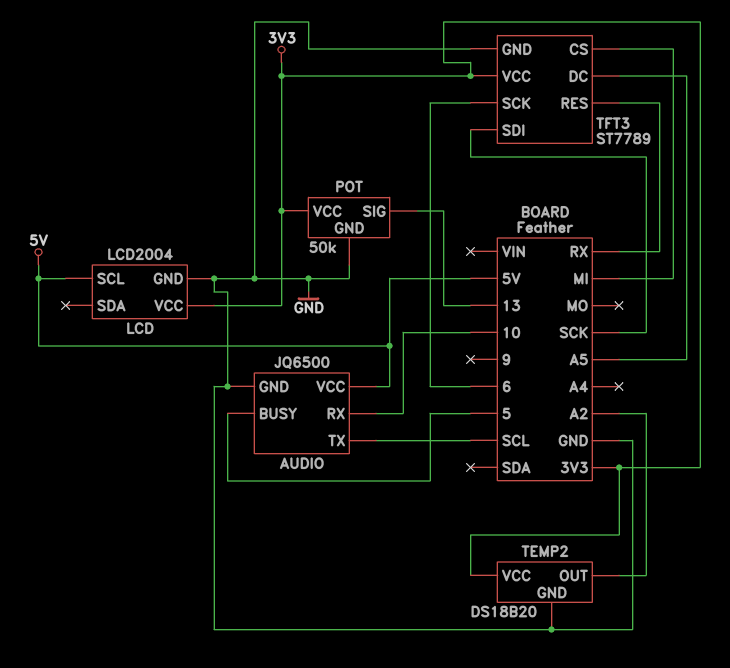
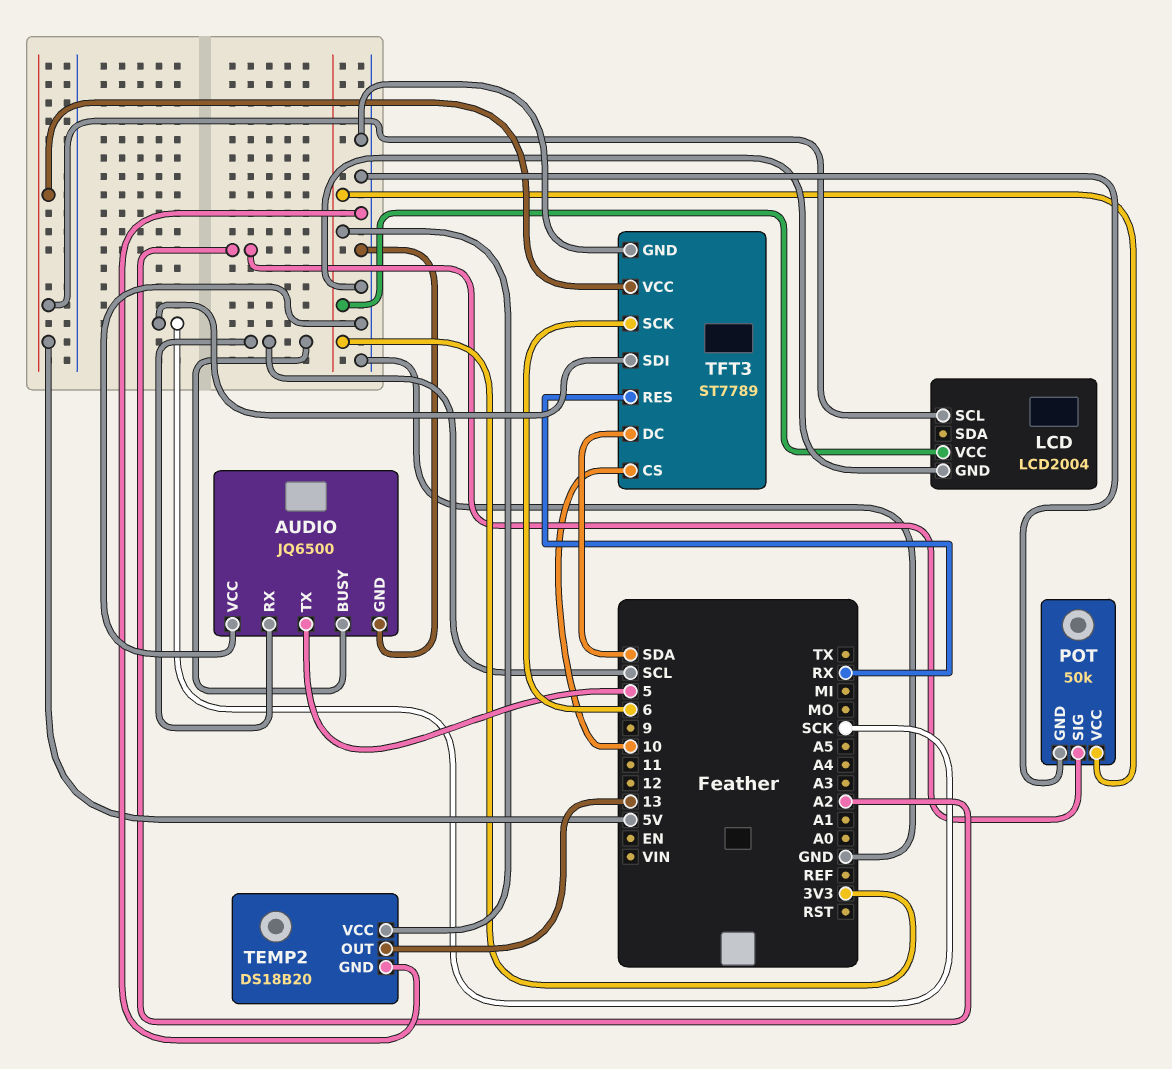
AUDIO pin BUSY: 5 -> SCL
AUDIO pin RX: 10 -> SCL
AUDIO pin TX: SCL -> 5
AUDIO pin VCC: 5V -> GND
POT pin SIG: 13 -> A2
TEMP2 pin OUT: A2 -> 13
TFT3 pin CS: MI -> 10
TFT3 pin DC: A5 -> SDA
TFT3 pin VCC: 3V3 -> 5V

